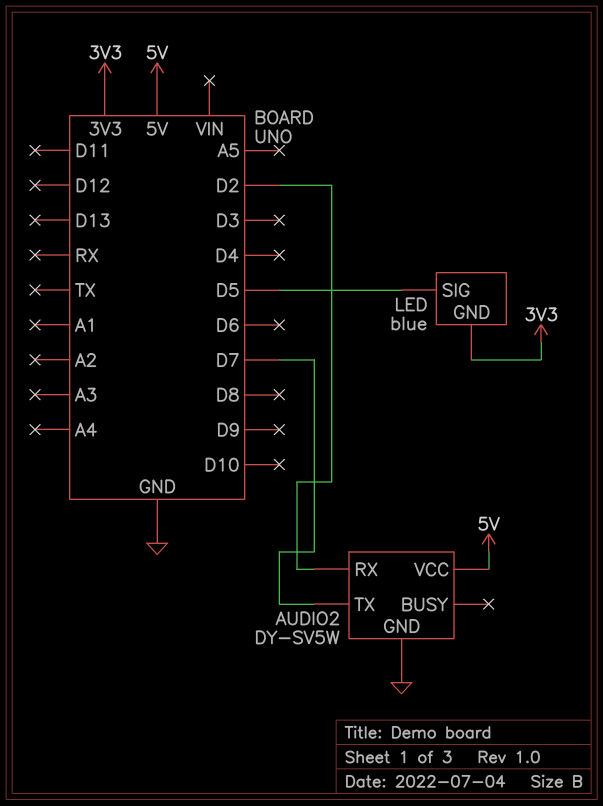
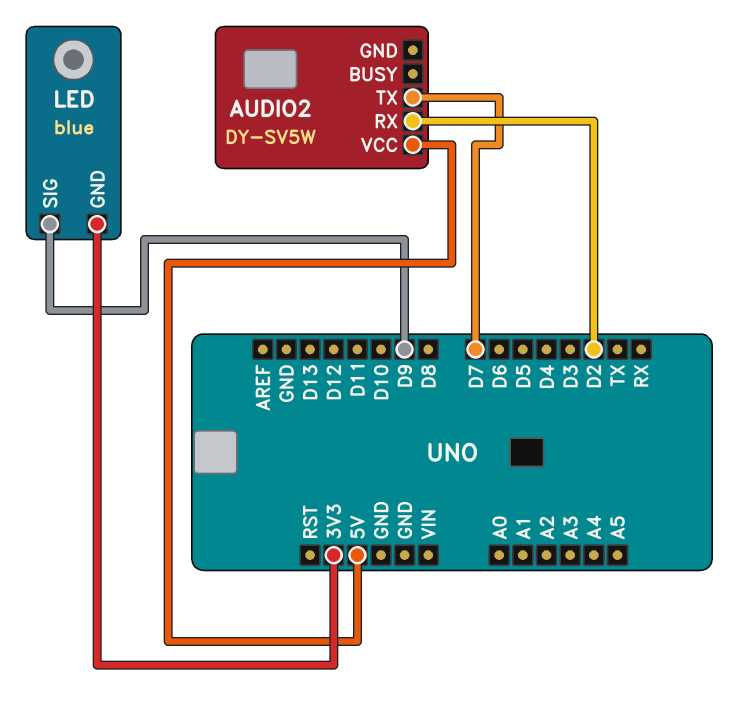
AUDIO2 pin GND: GND -> none
LED pin SIG: D5 -> D9

